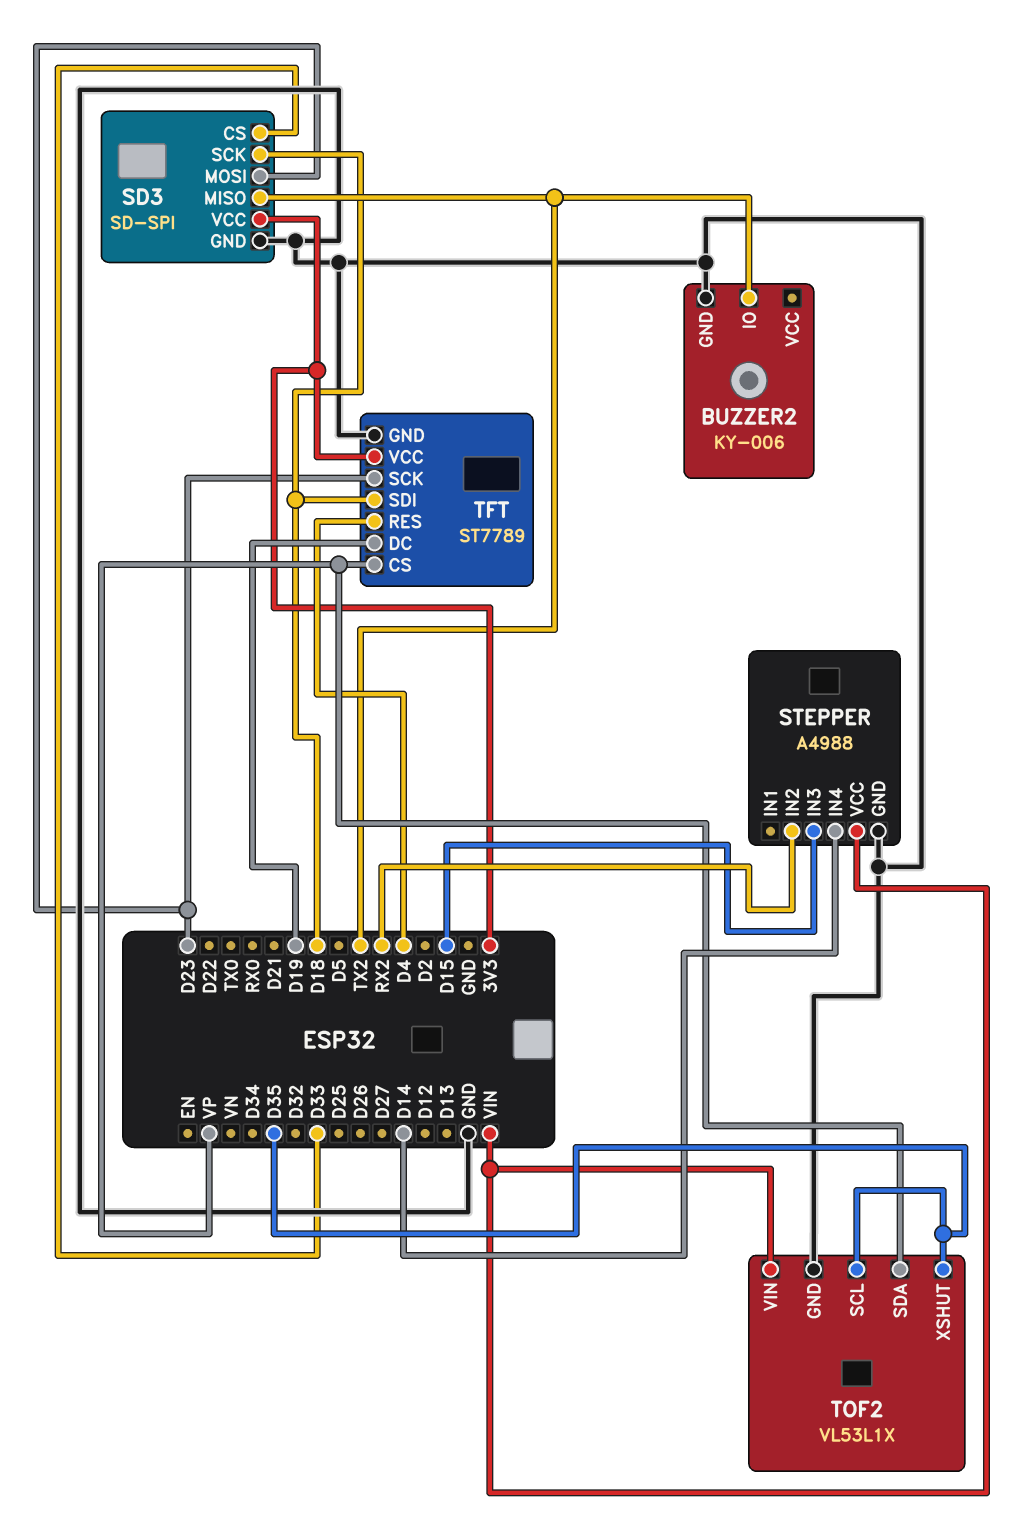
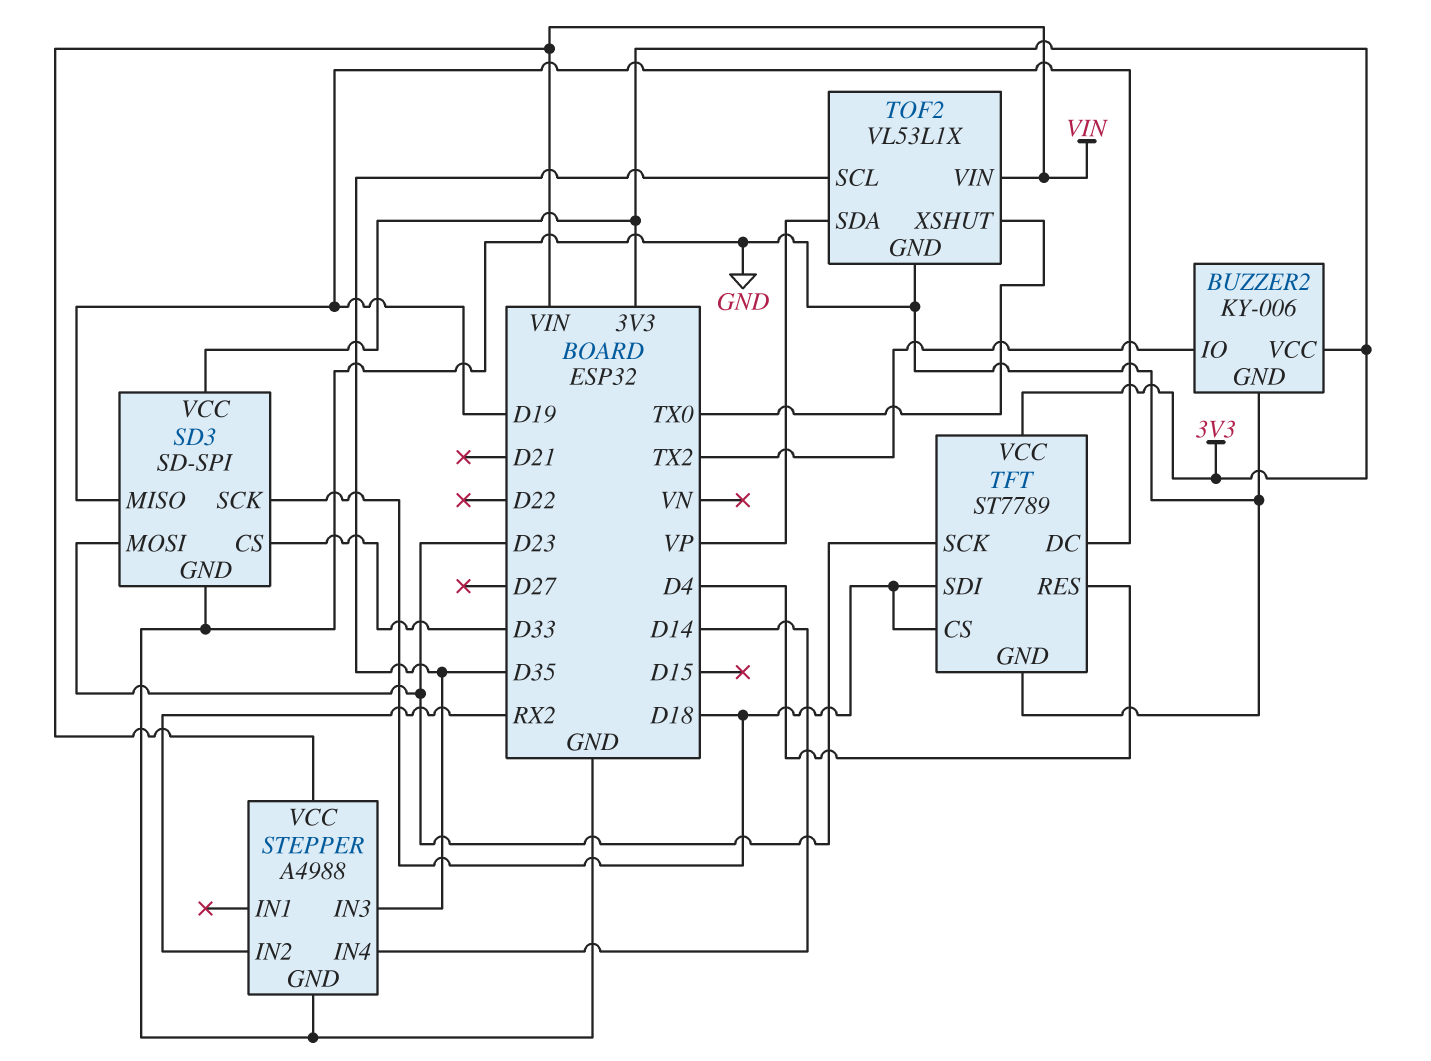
BUZZER2 pin VCC: none -> 3V3
SD3 pin MISO: TX2 -> D19
STEPPER pin IN3: D15 -> D35
TFT pin CS: VP -> D18
TOF2 pin XSHUT: D35 -> TX0

